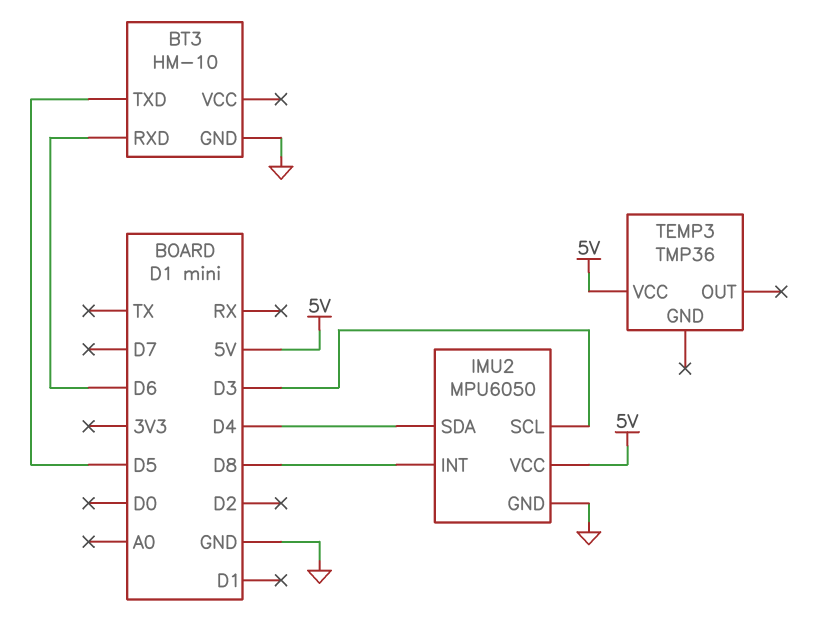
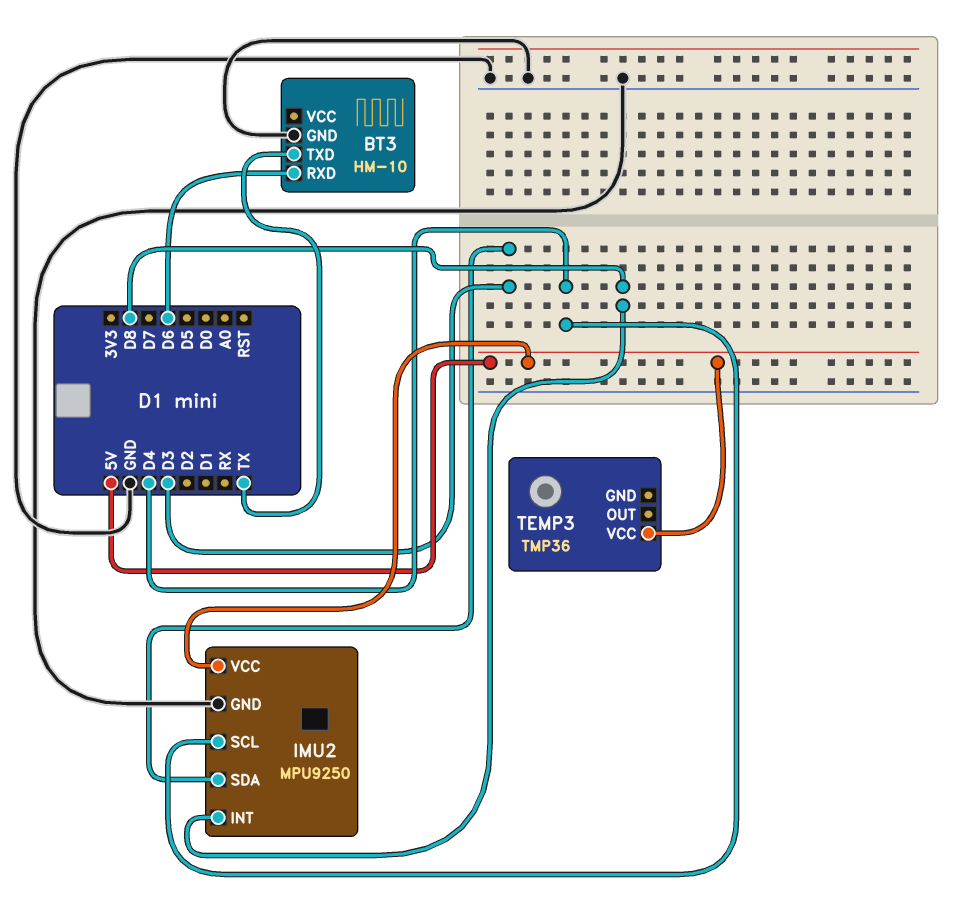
BT3 pin TXD: D5 -> TX
IMU2: MPU6050 -> MPU9250
IMU2 pin SCL: D3 -> D4
IMU2 pin SDA: D4 -> D3

